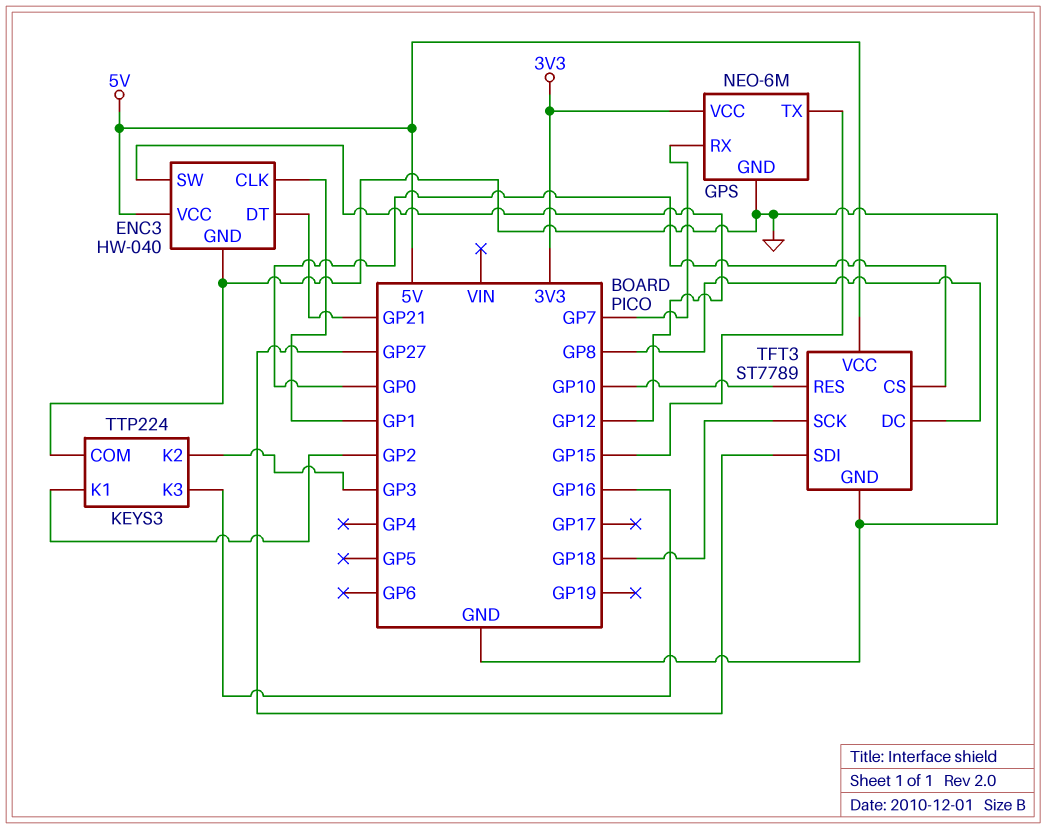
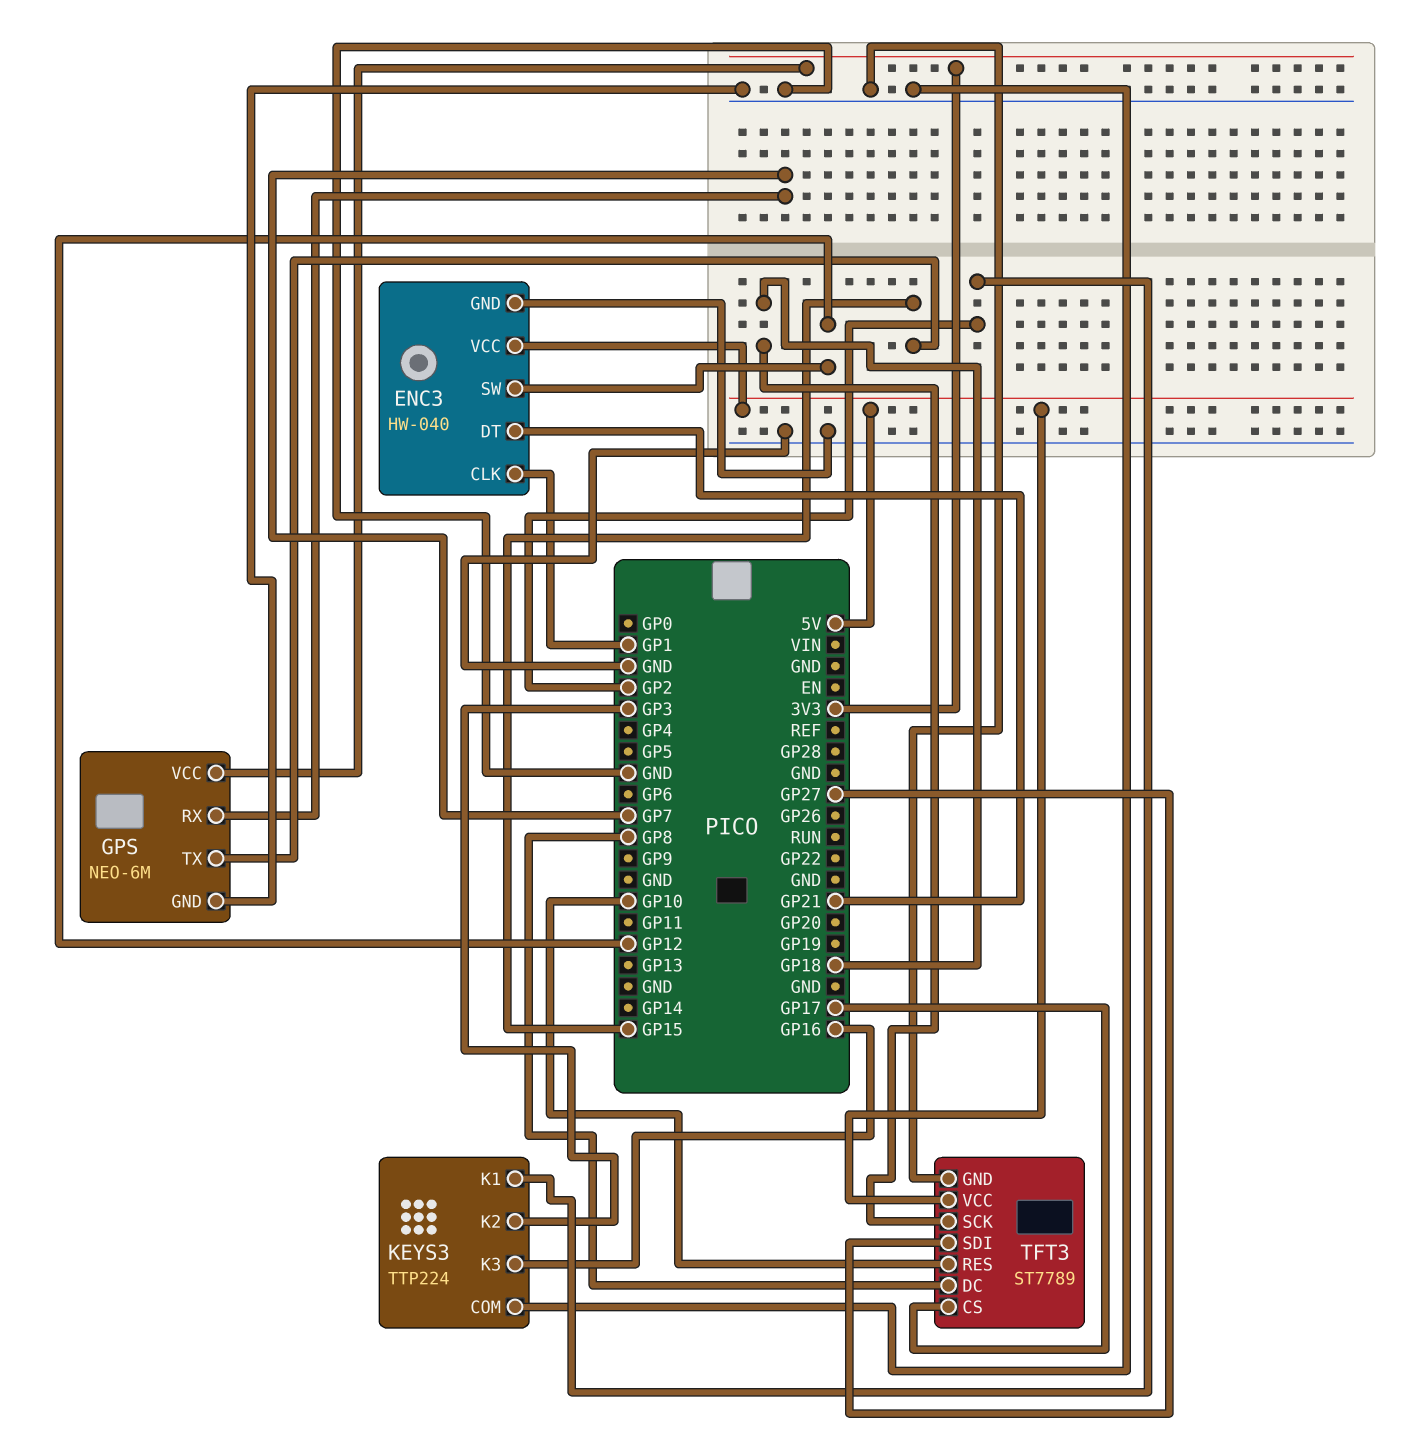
TFT3 pin CS: GP0 -> GP17

